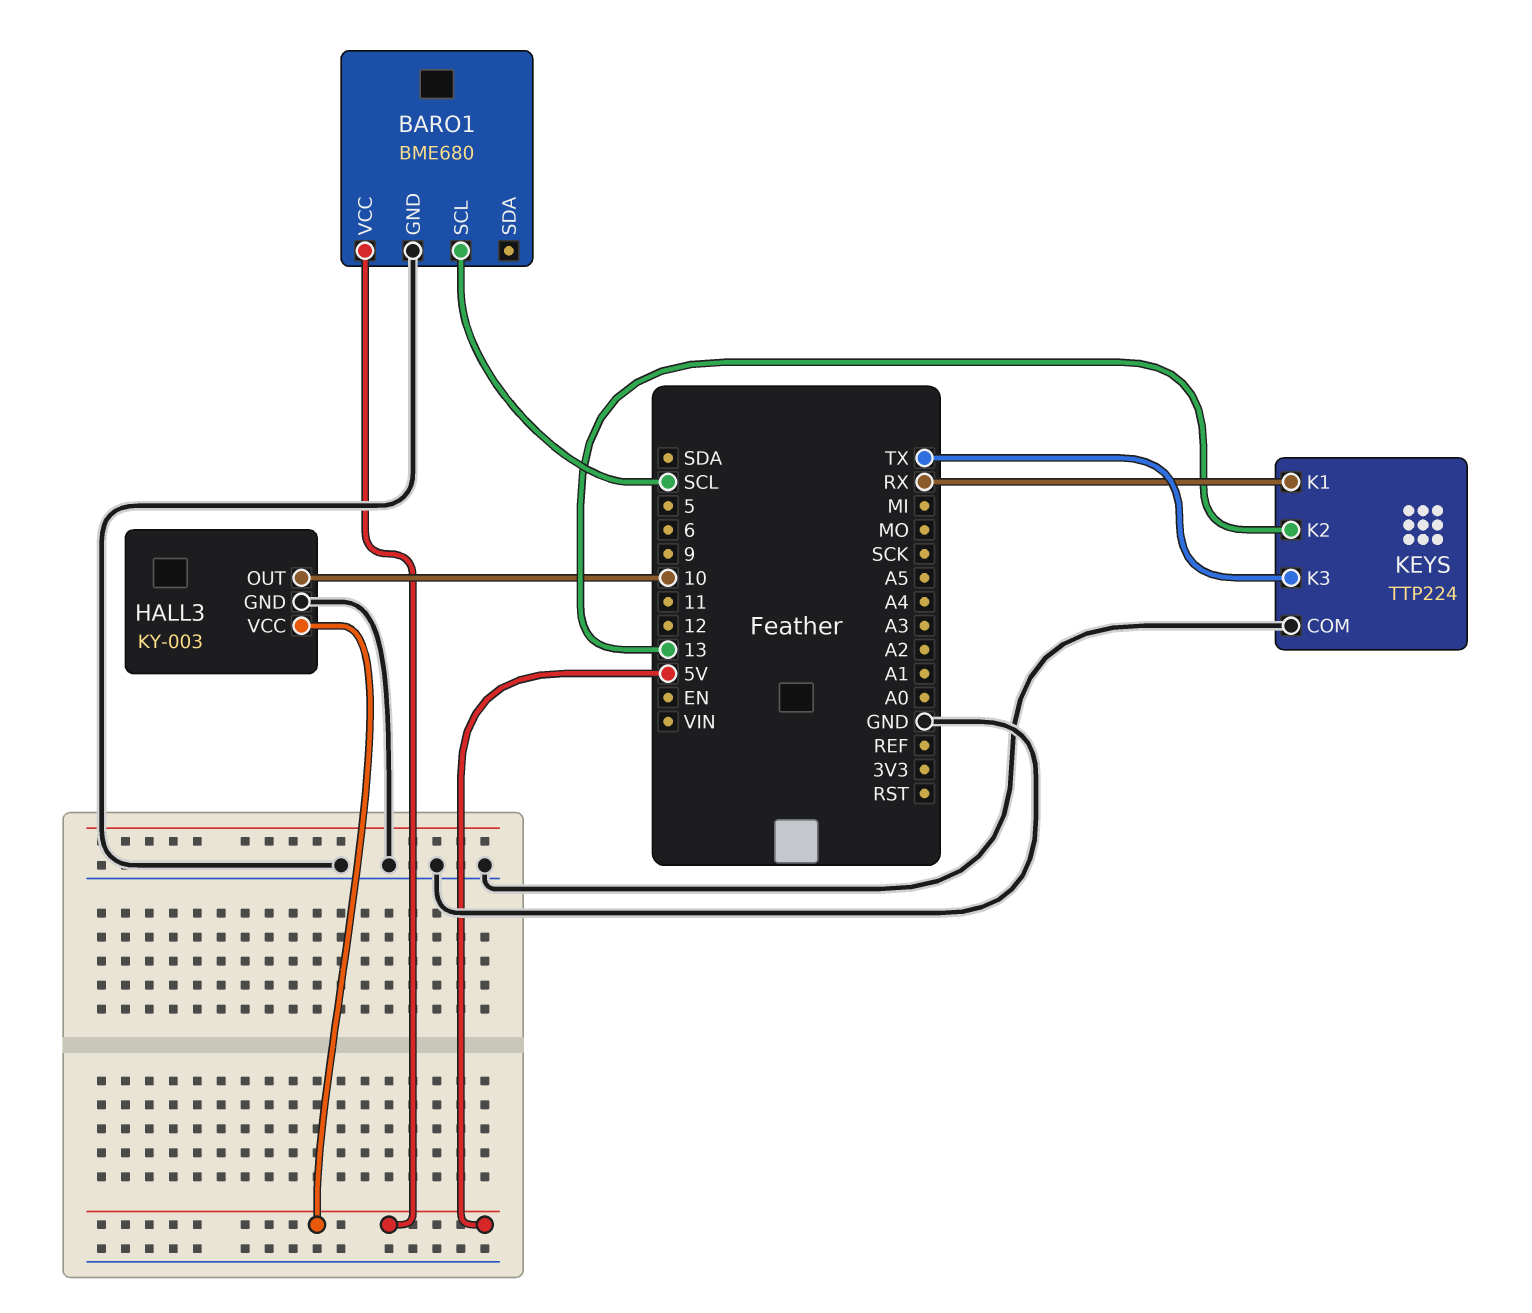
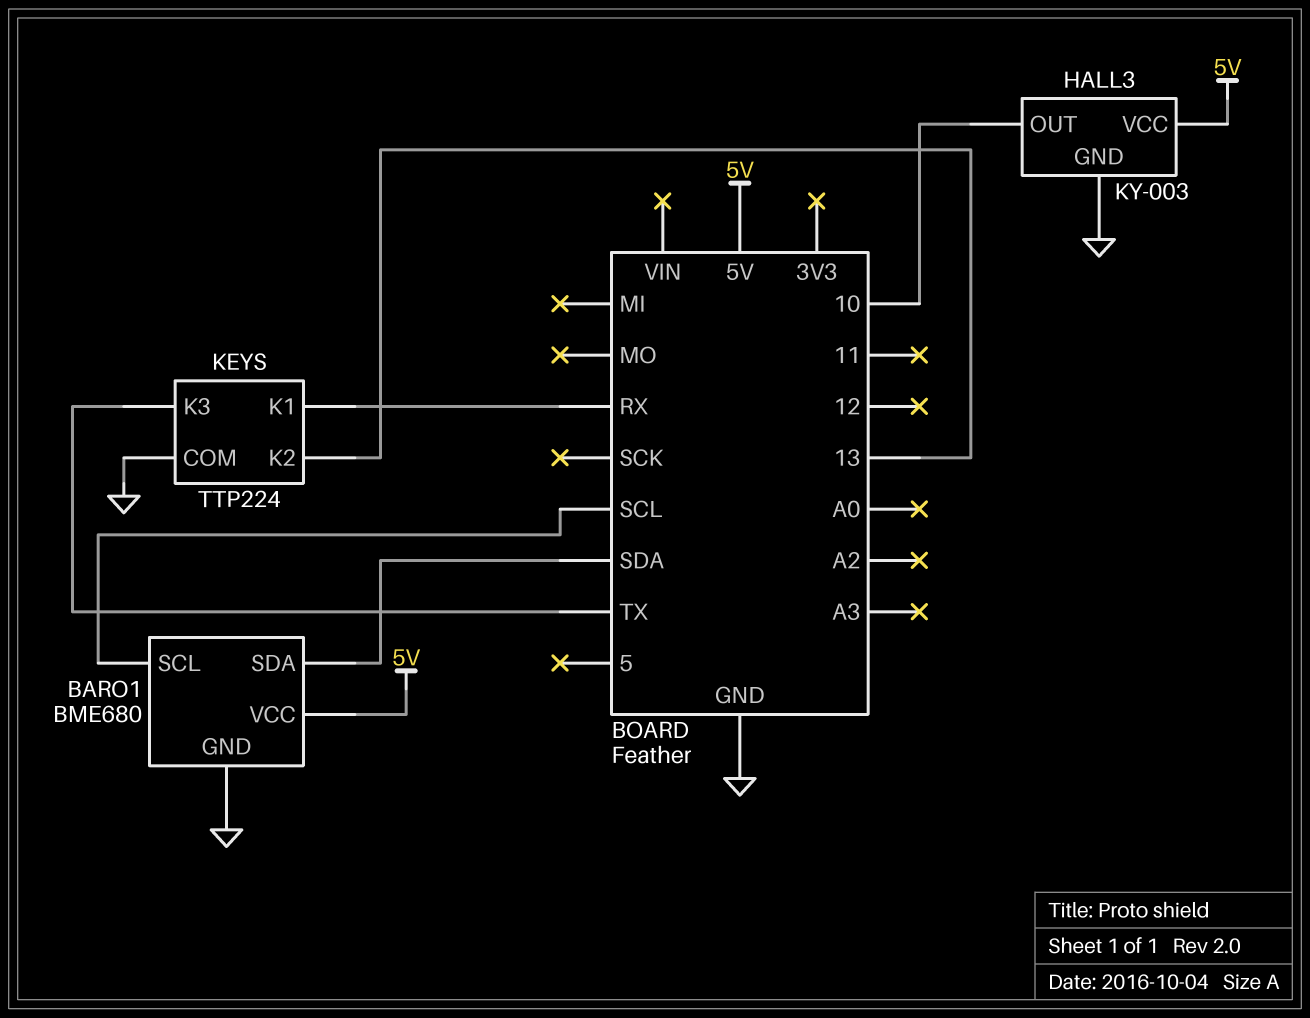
BARO1 pin SDA: none -> SDA

